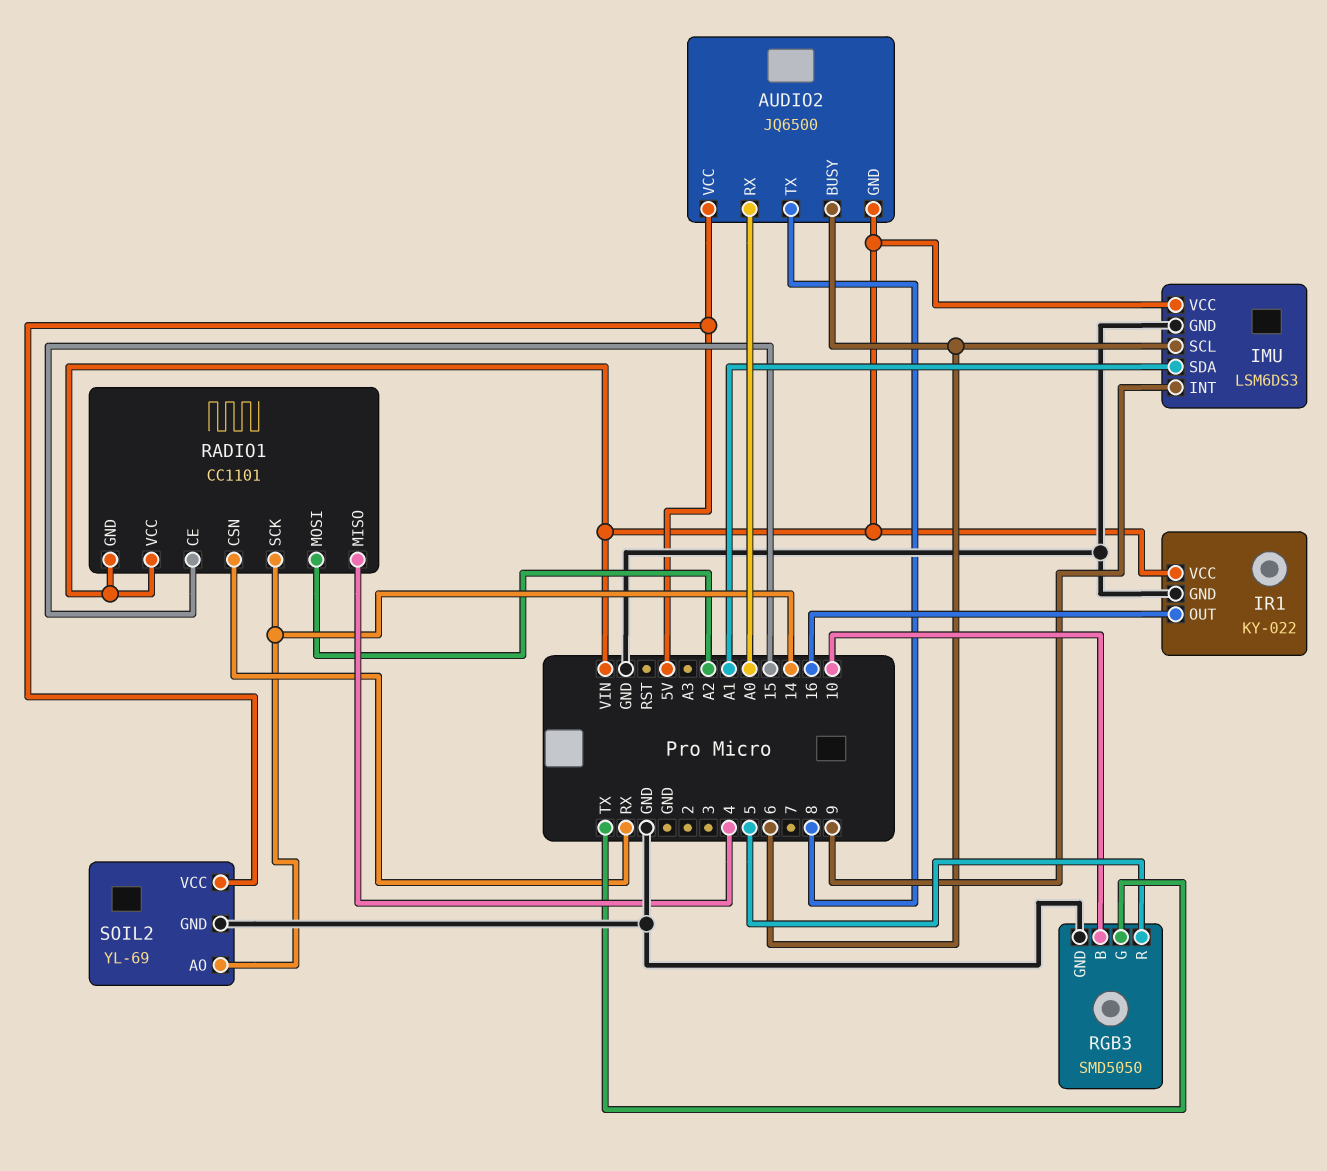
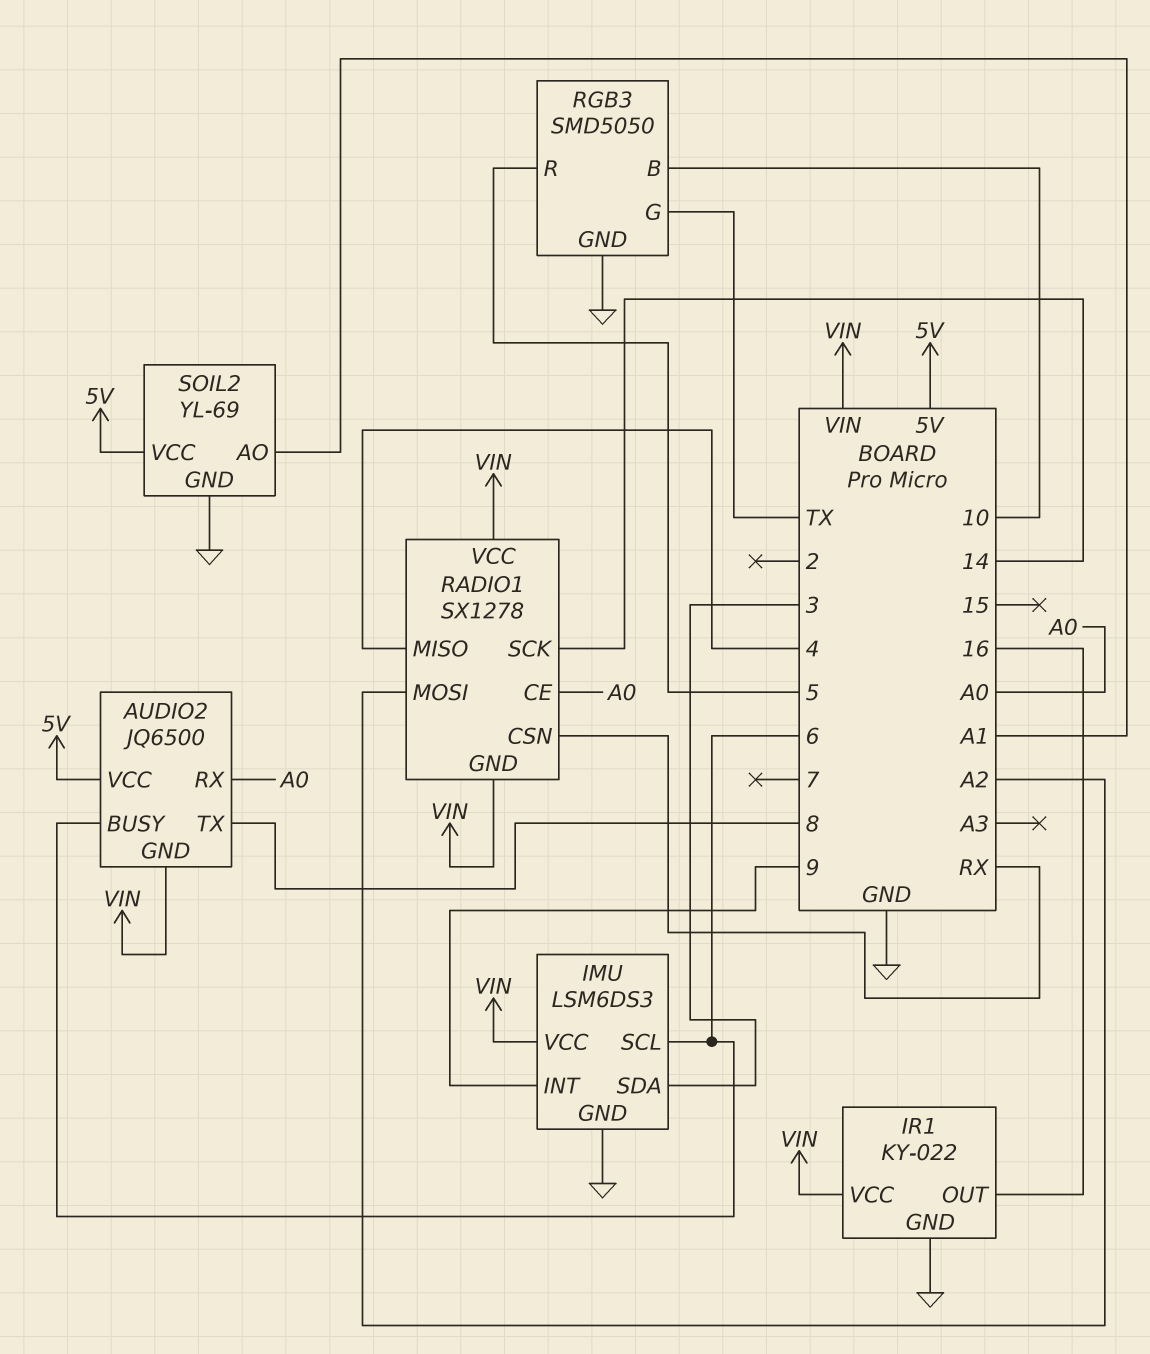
IMU pin SDA: A1 -> 3
RADIO1: CC1101 -> SX1278
RADIO1 pin CE: 15 -> A0
SOIL2 pin AO: 14 -> A1

